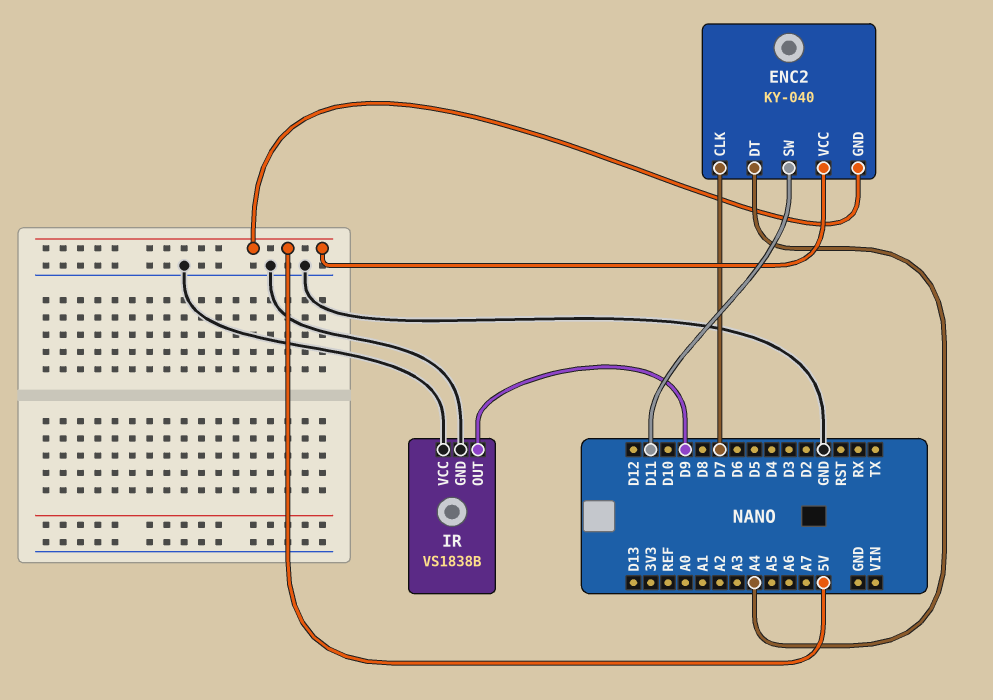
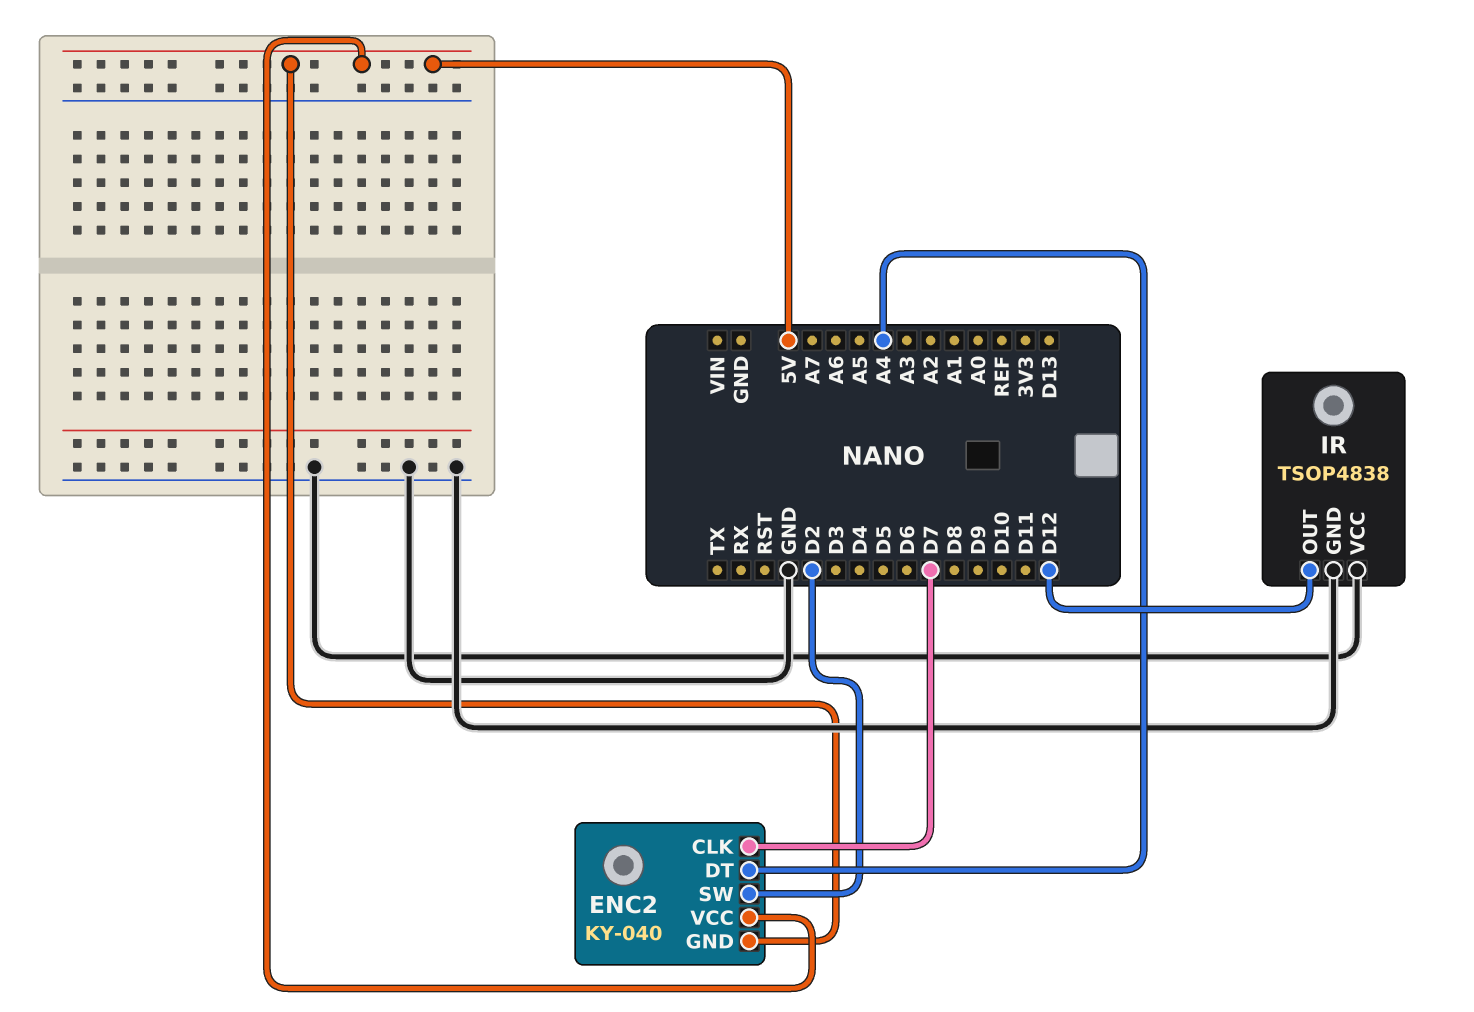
ENC2 pin SW: D11 -> D2
IR: VS1838B -> TSOP4838
IR pin OUT: D9 -> D12

